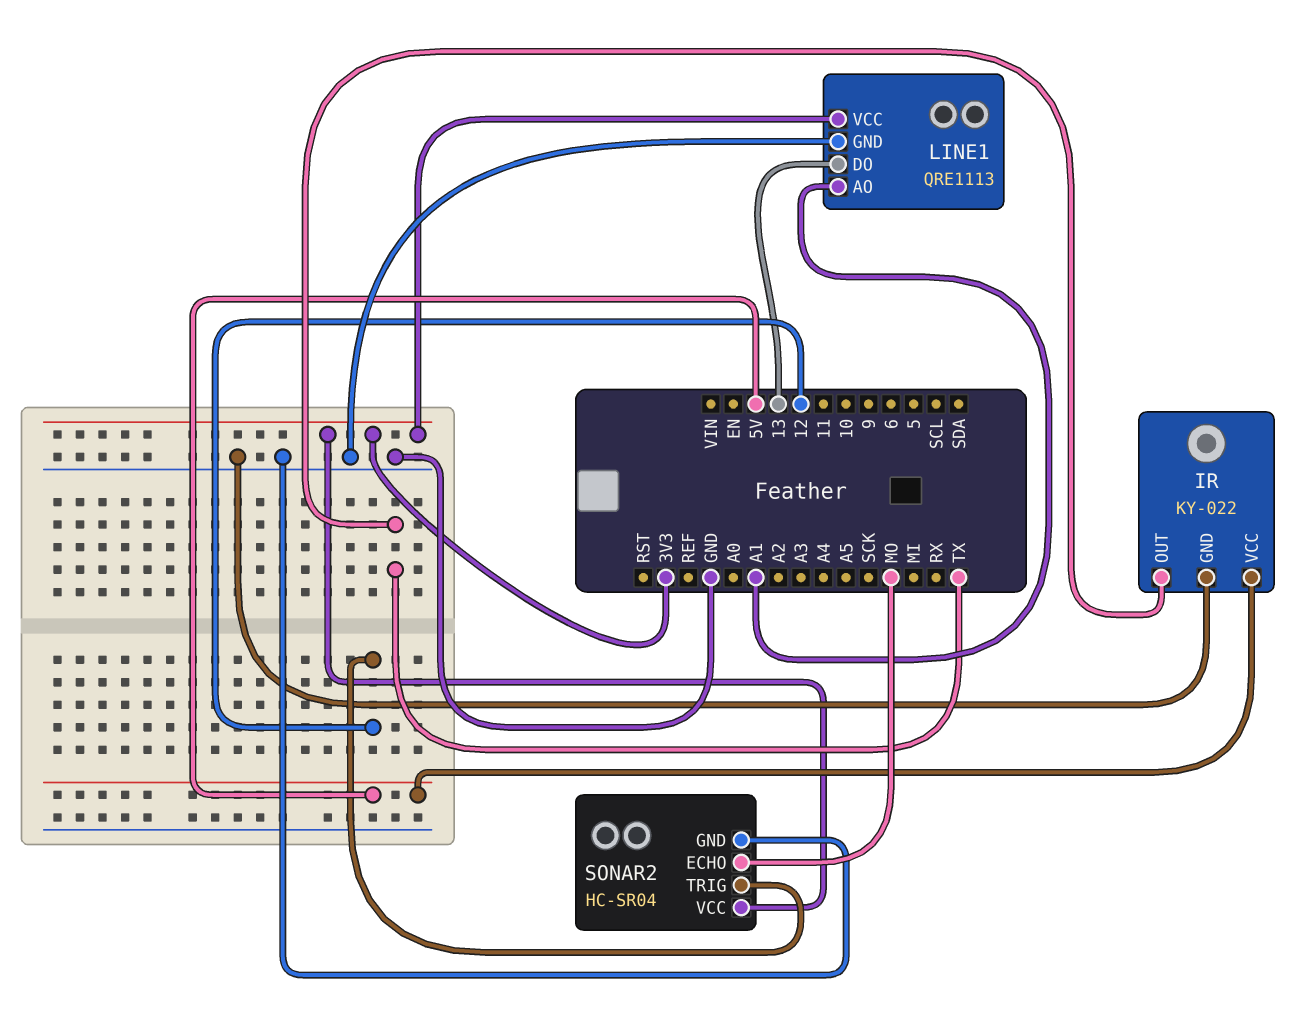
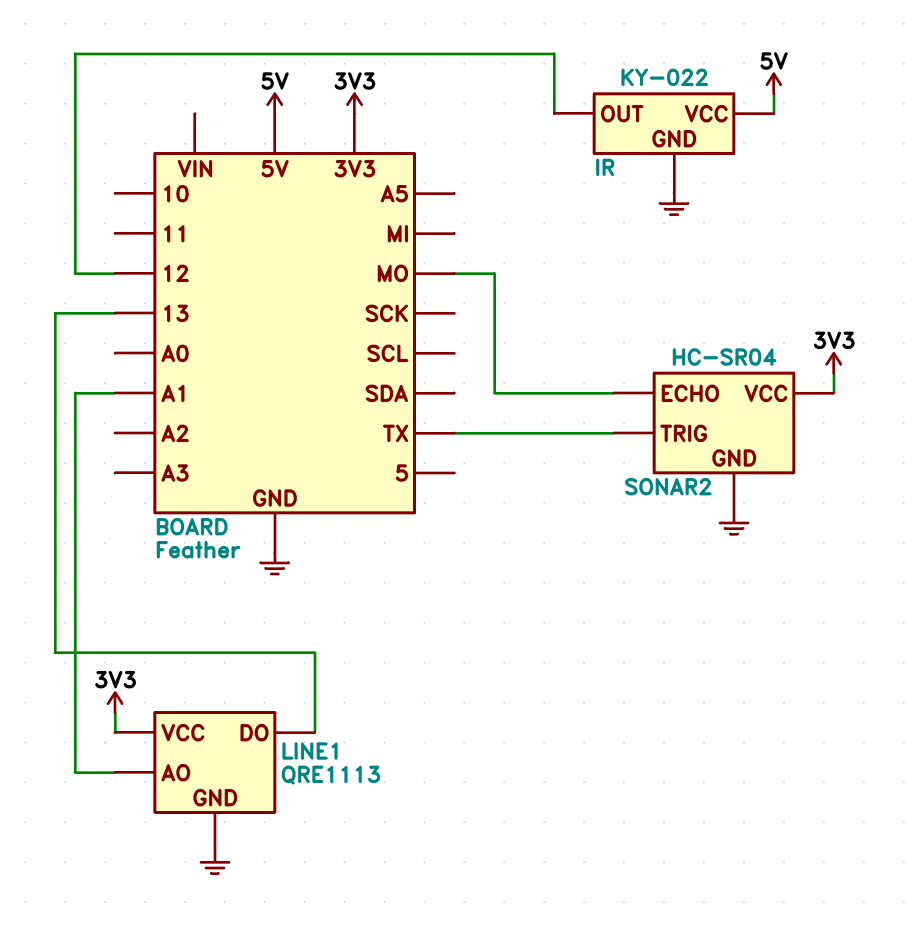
IR pin OUT: TX -> 12
SONAR2 pin TRIG: 12 -> TX

